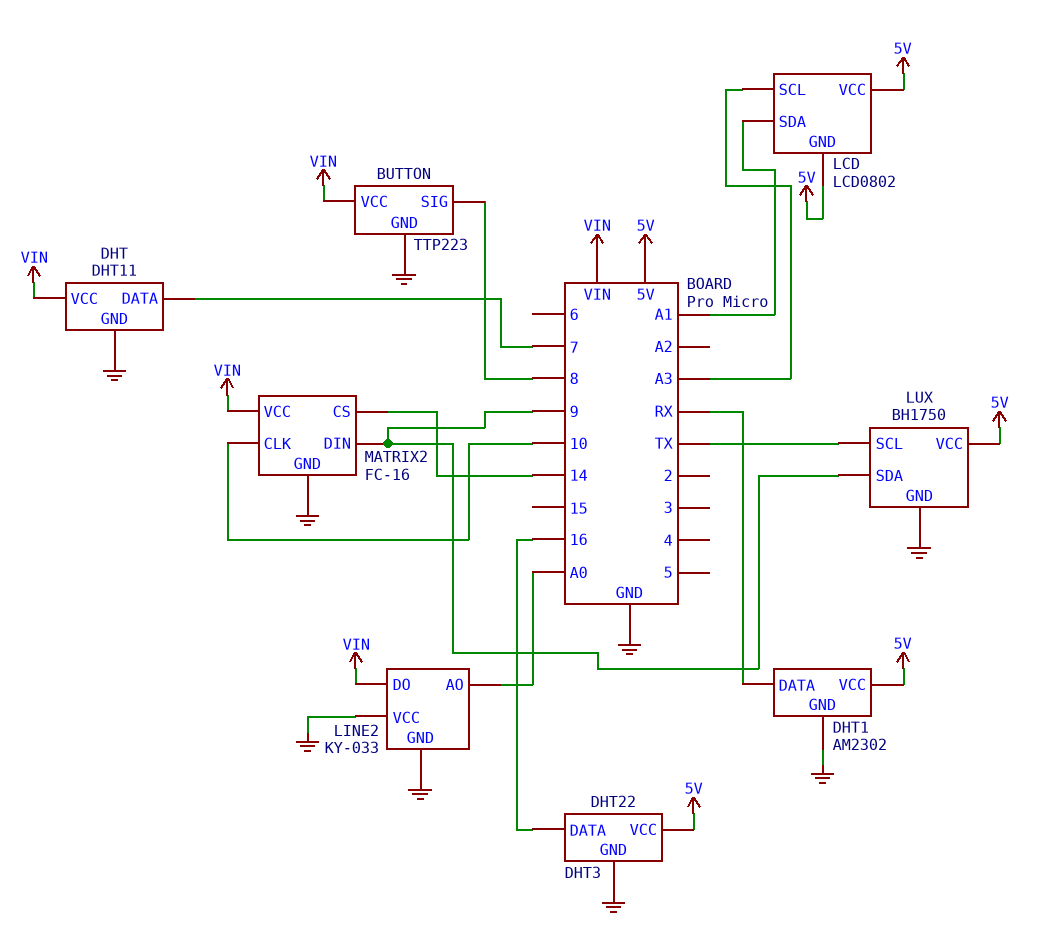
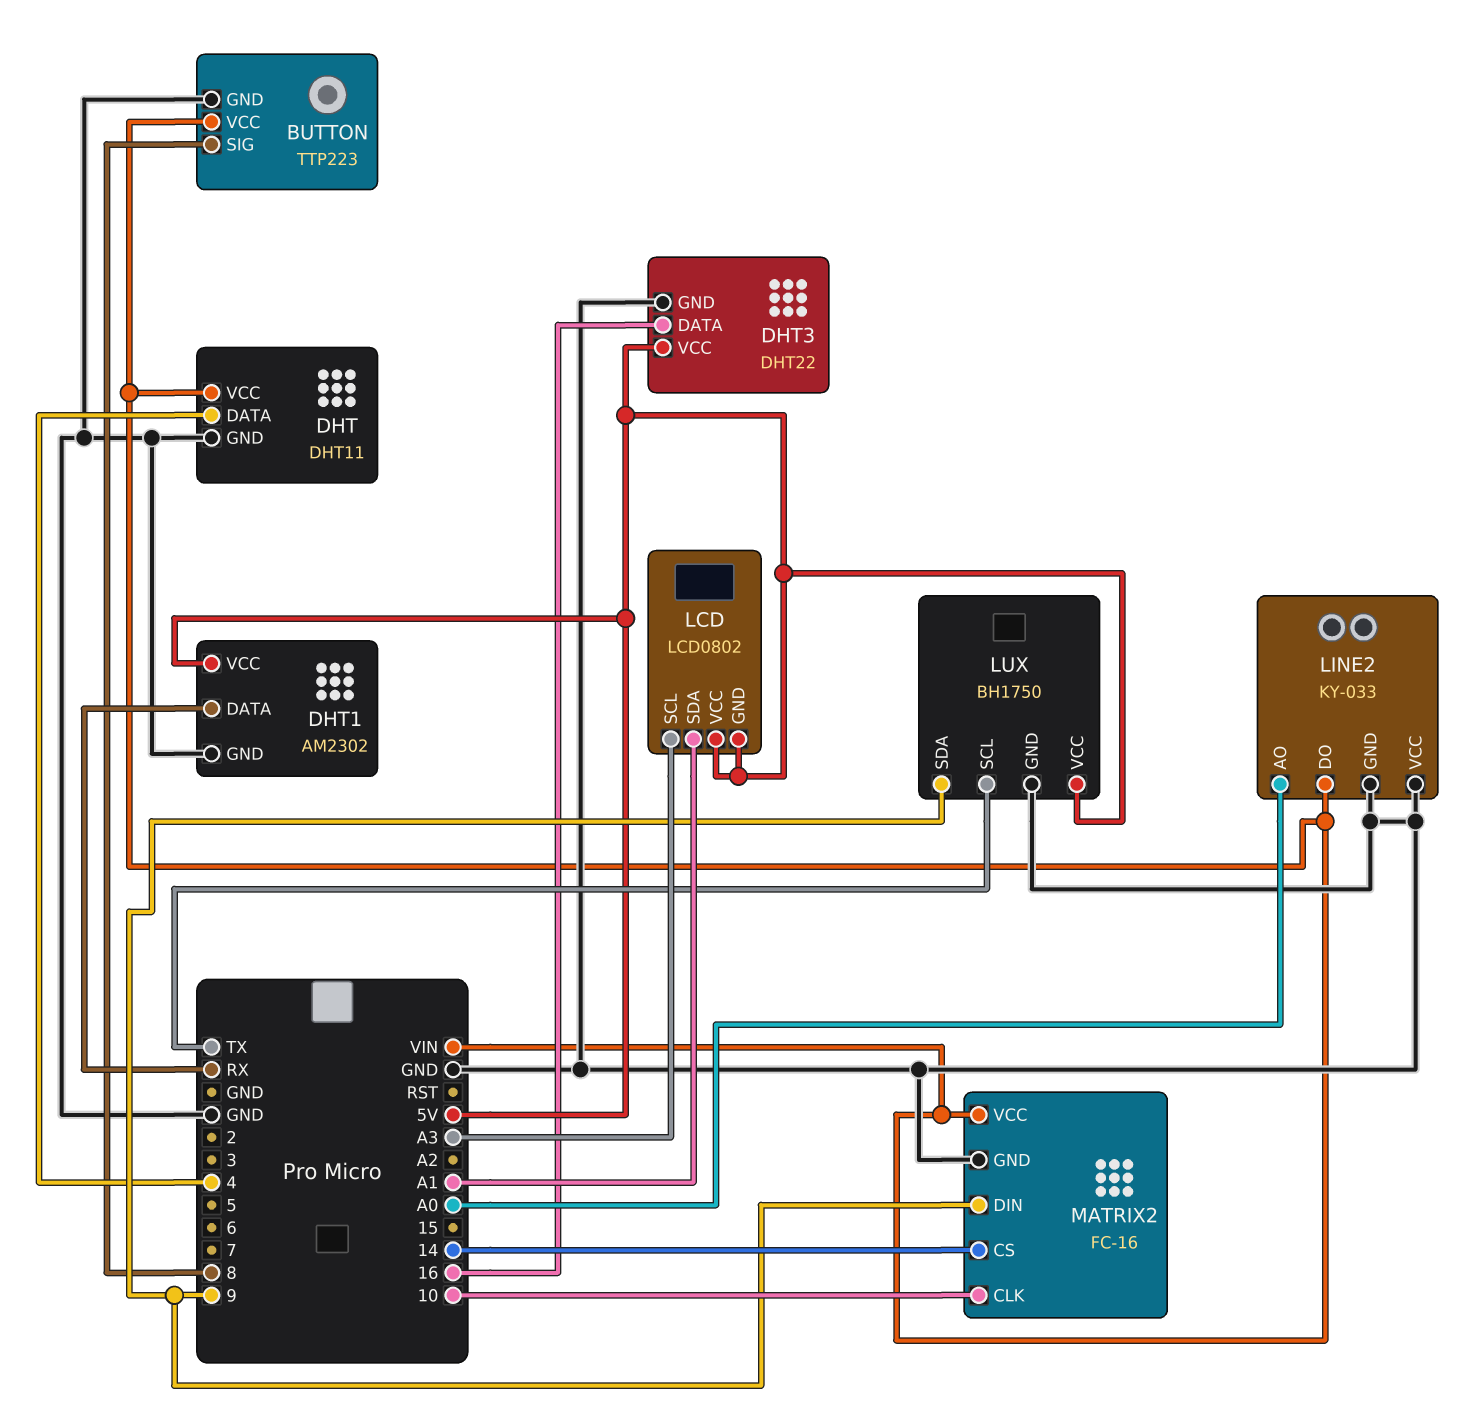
DHT pin DATA: 7 -> 4

